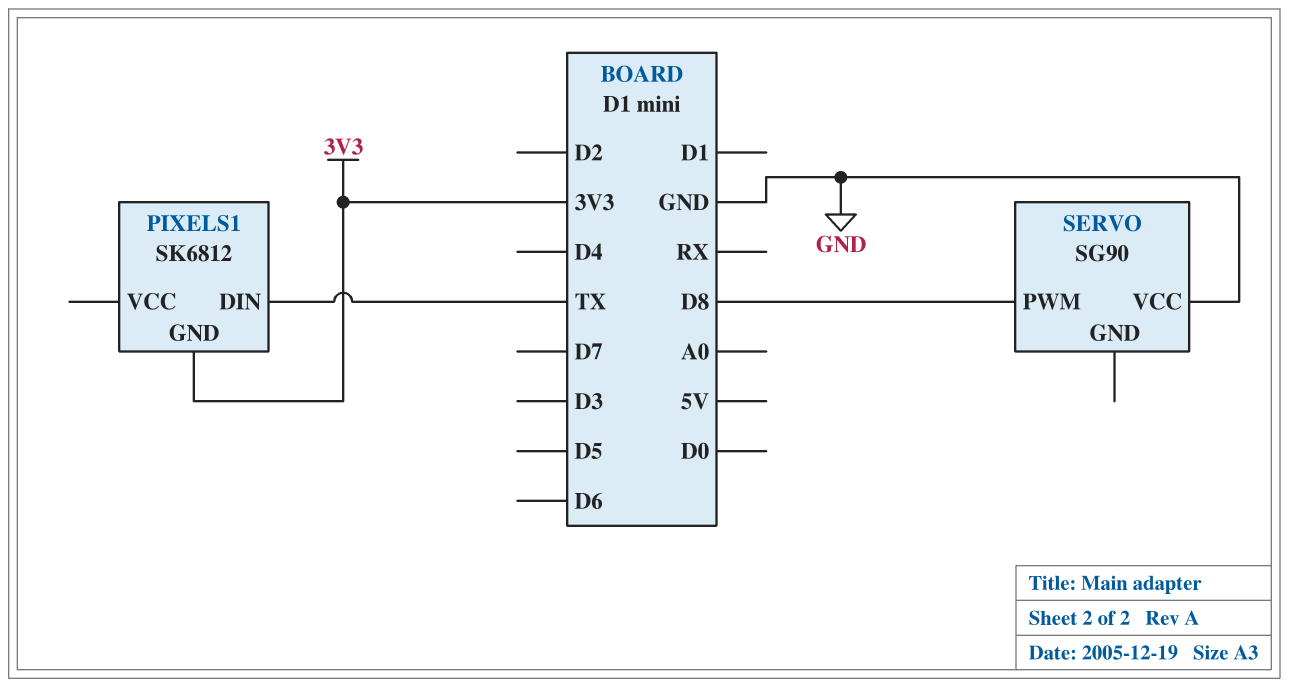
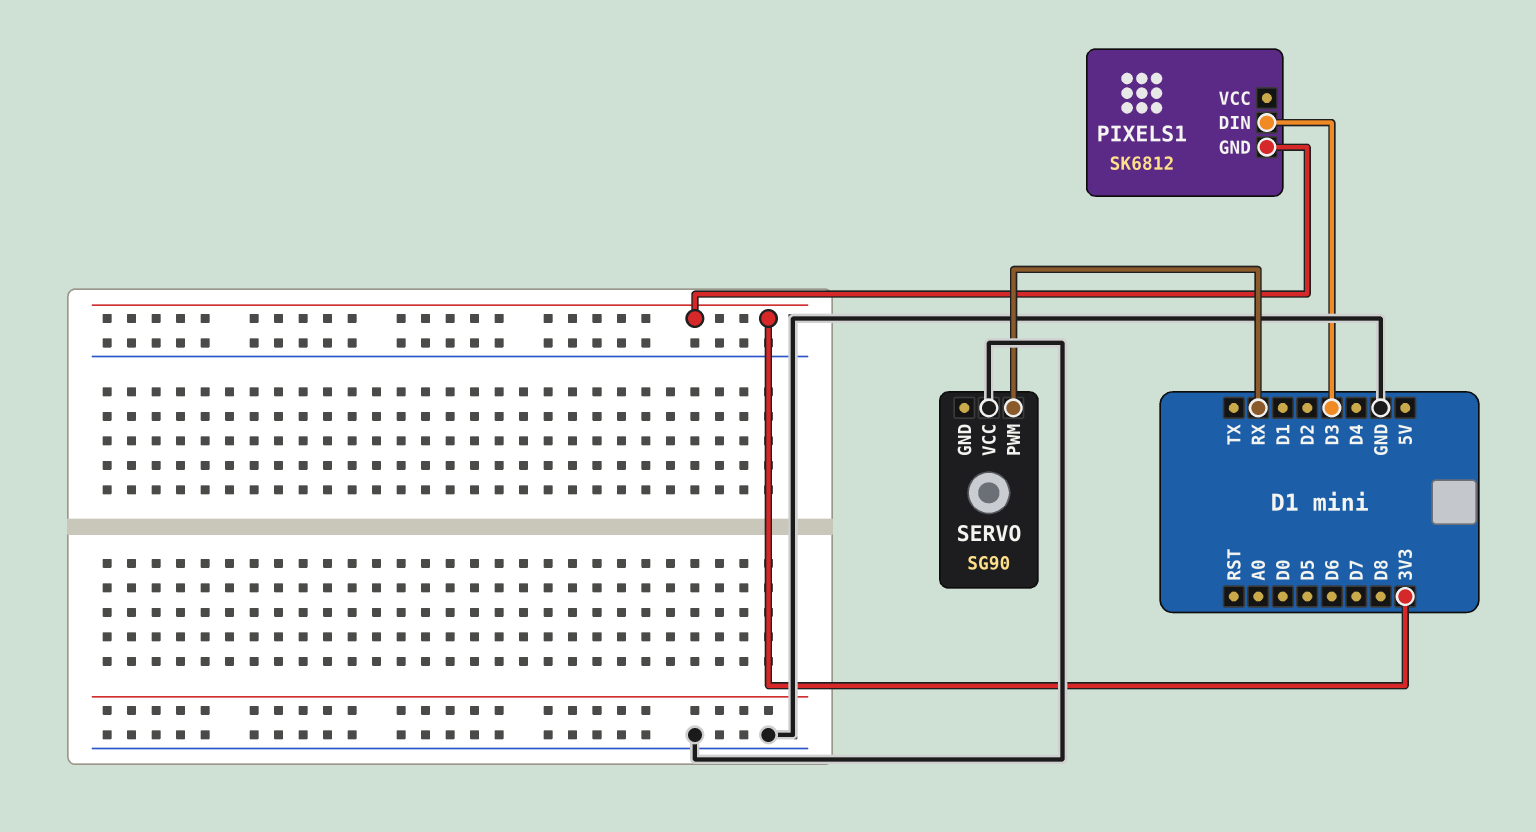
PIXELS1 pin DIN: TX -> D3
SERVO pin PWM: D8 -> RX

